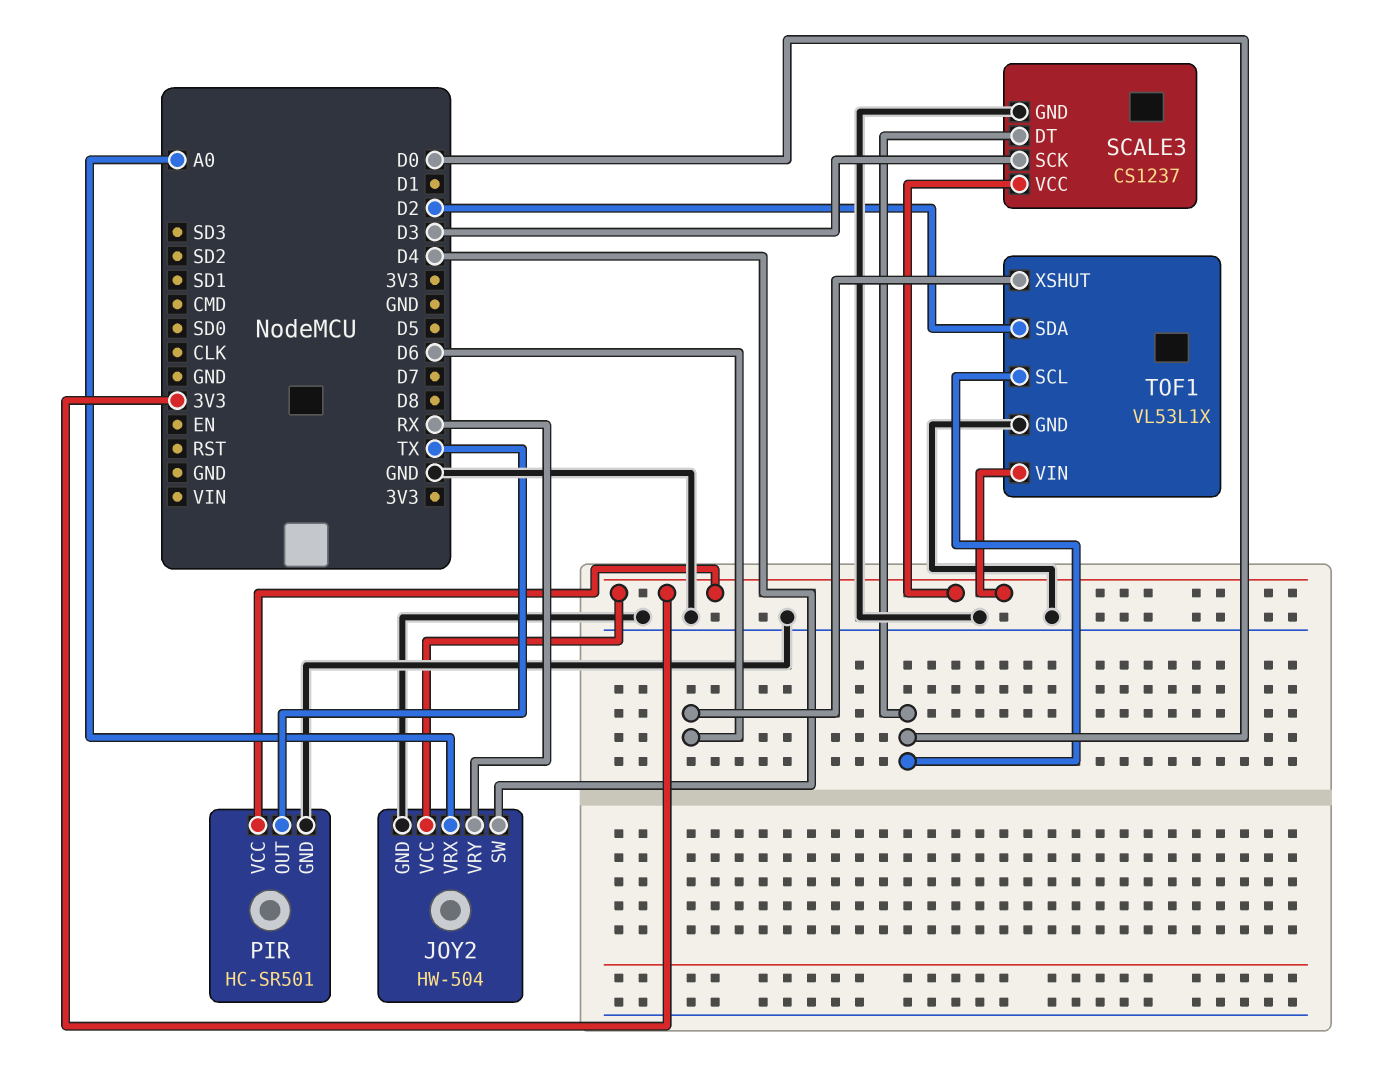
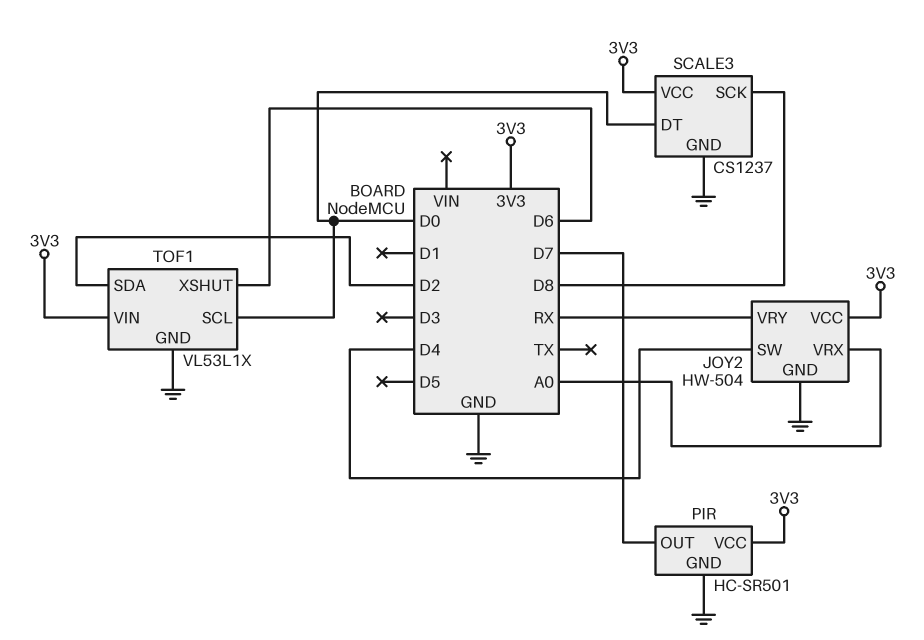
PIR pin OUT: TX -> D7
SCALE3 pin SCK: D3 -> D8

